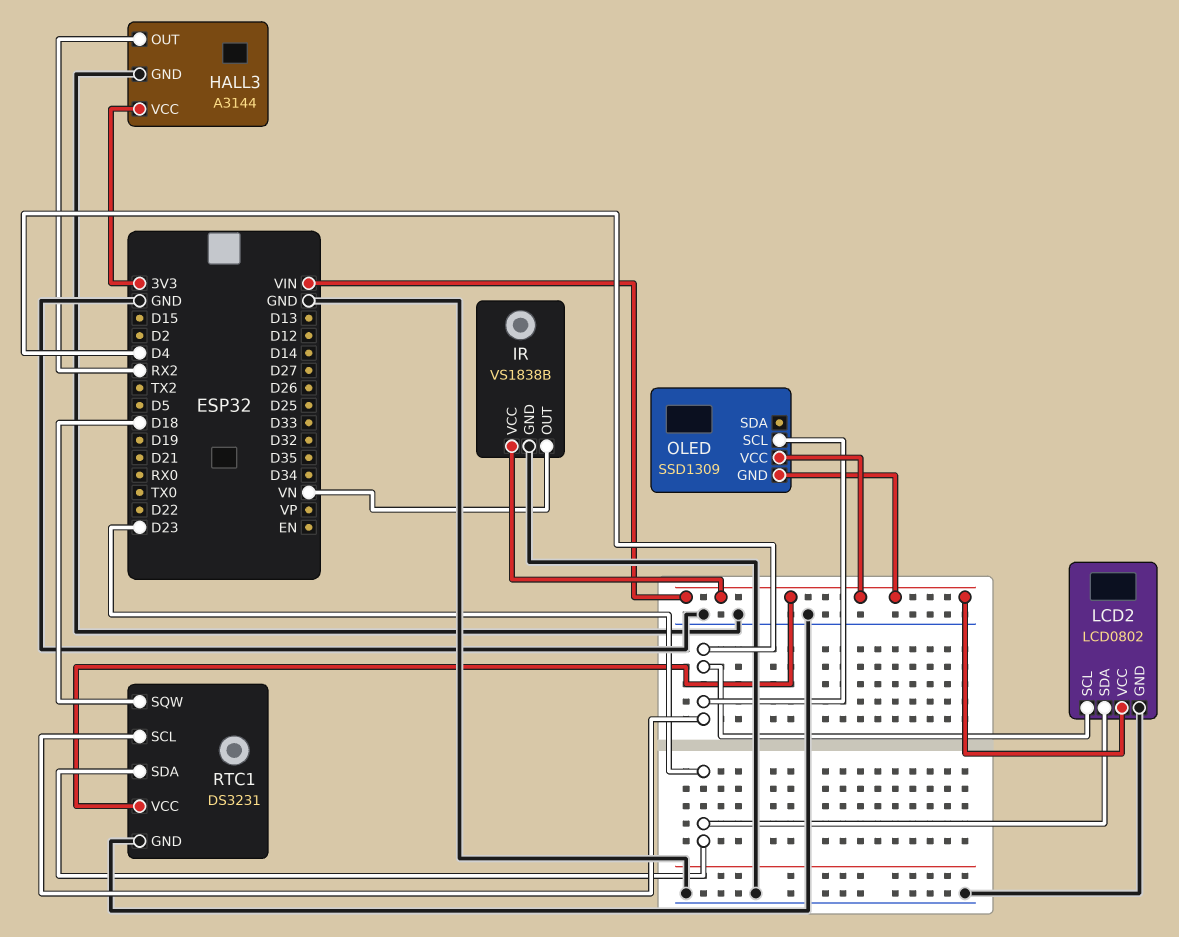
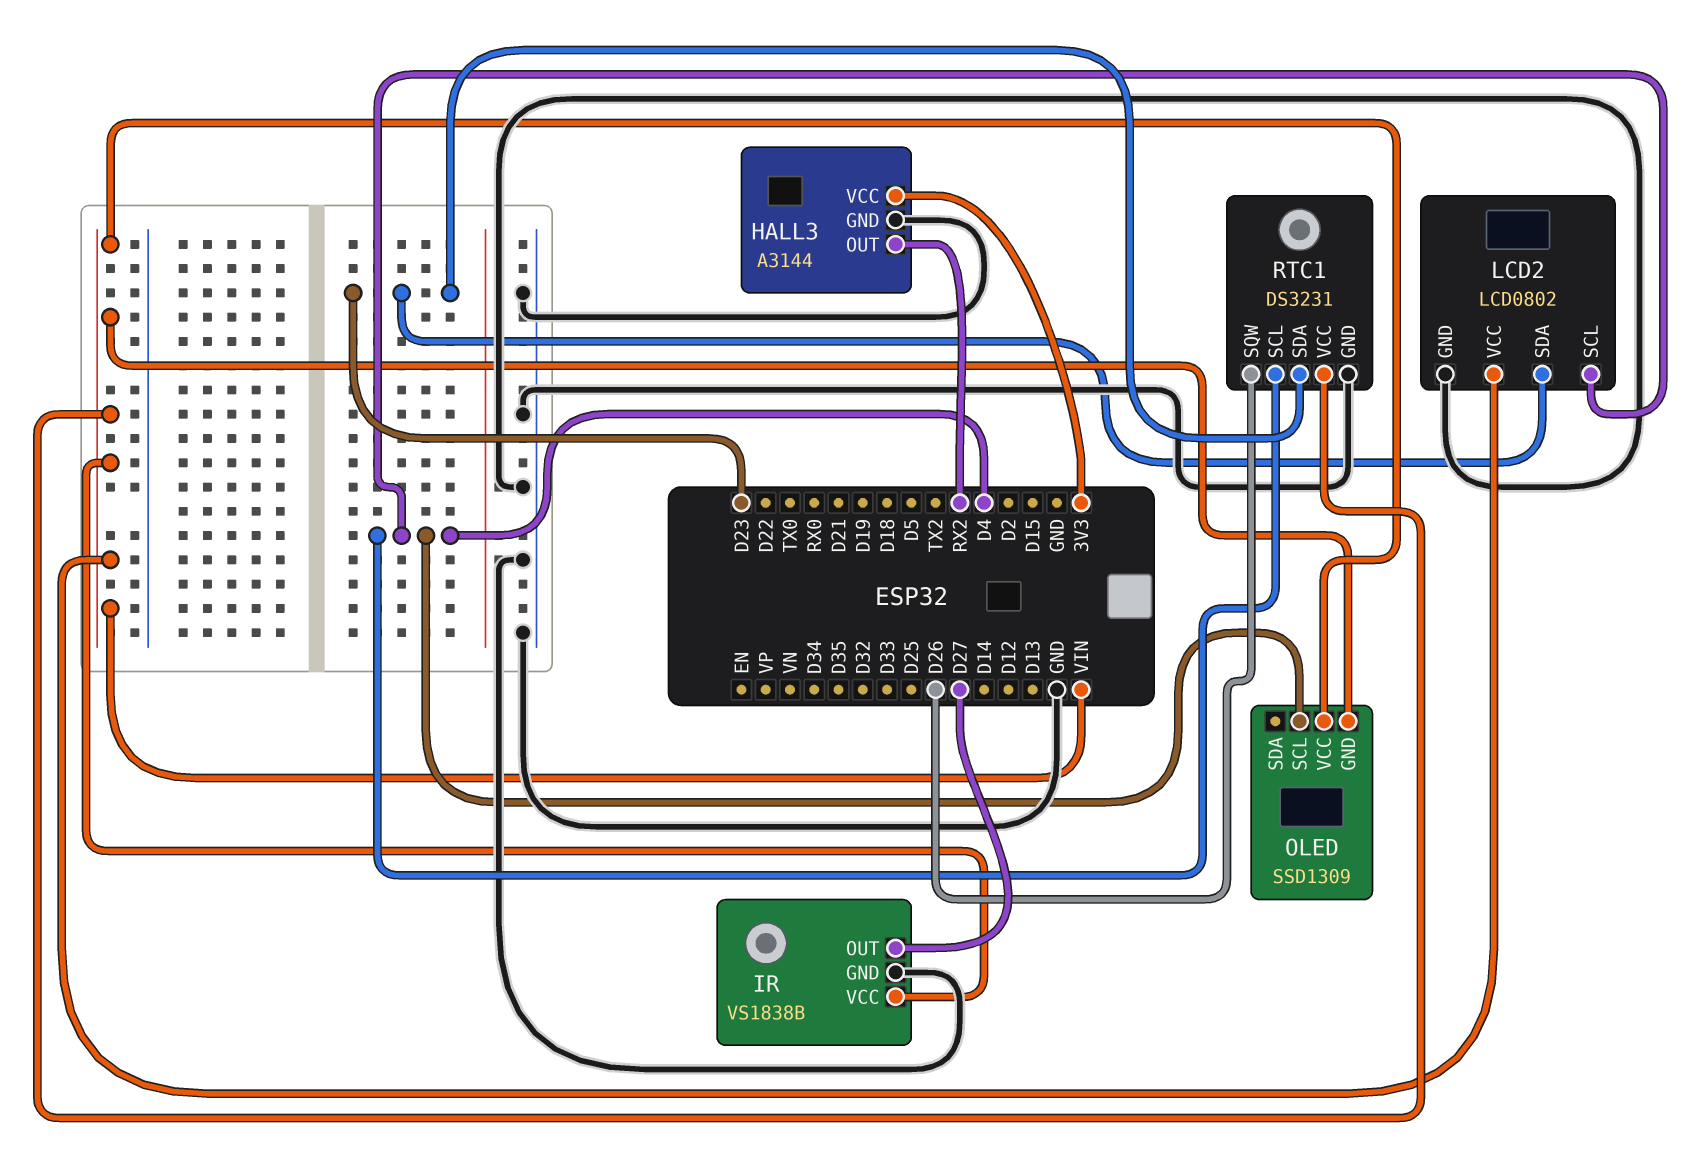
IR pin OUT: VN -> D27
RTC1 pin SQW: D18 -> D26

